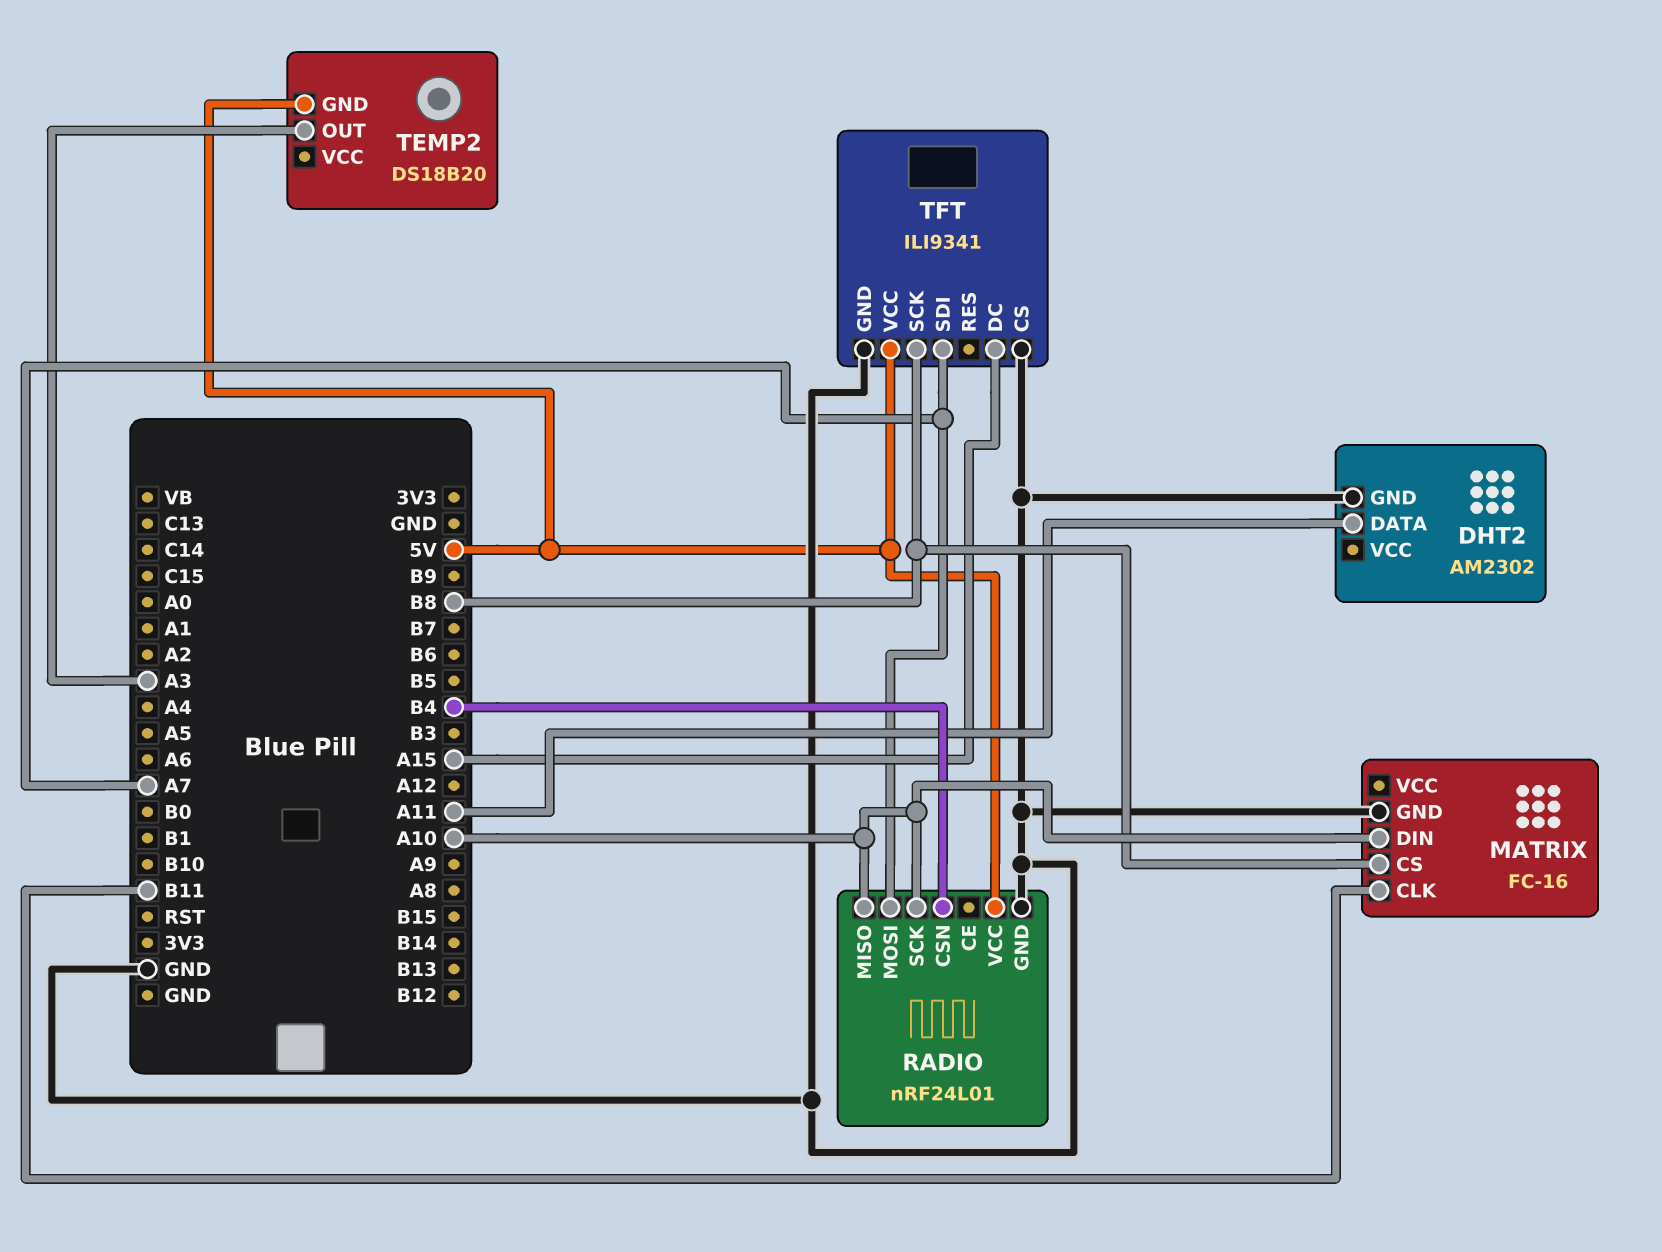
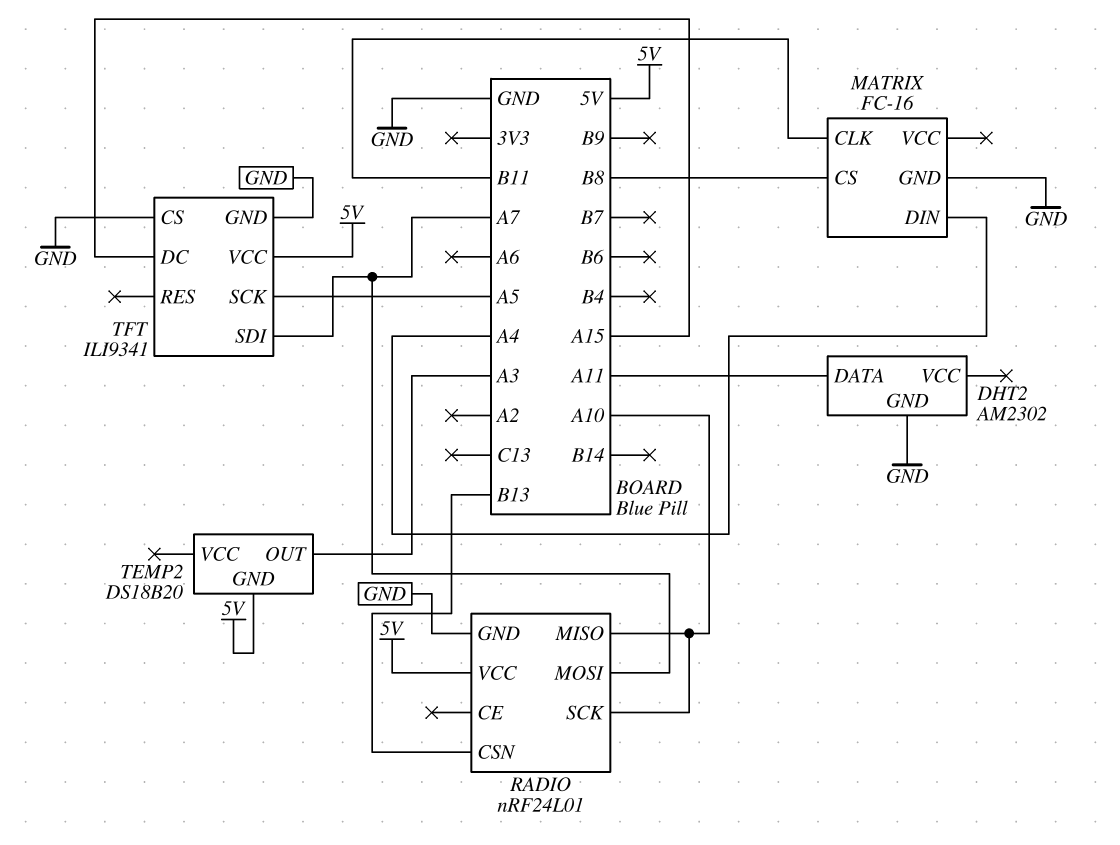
MATRIX pin DIN: A10 -> A4
RADIO pin CSN: B4 -> B13
TFT pin SCK: B8 -> A5

